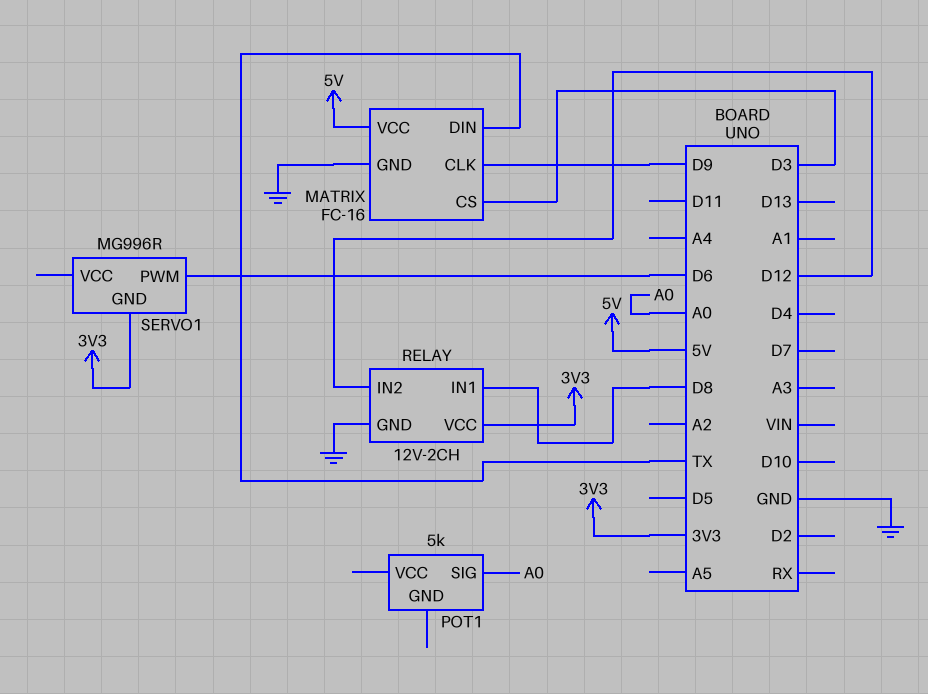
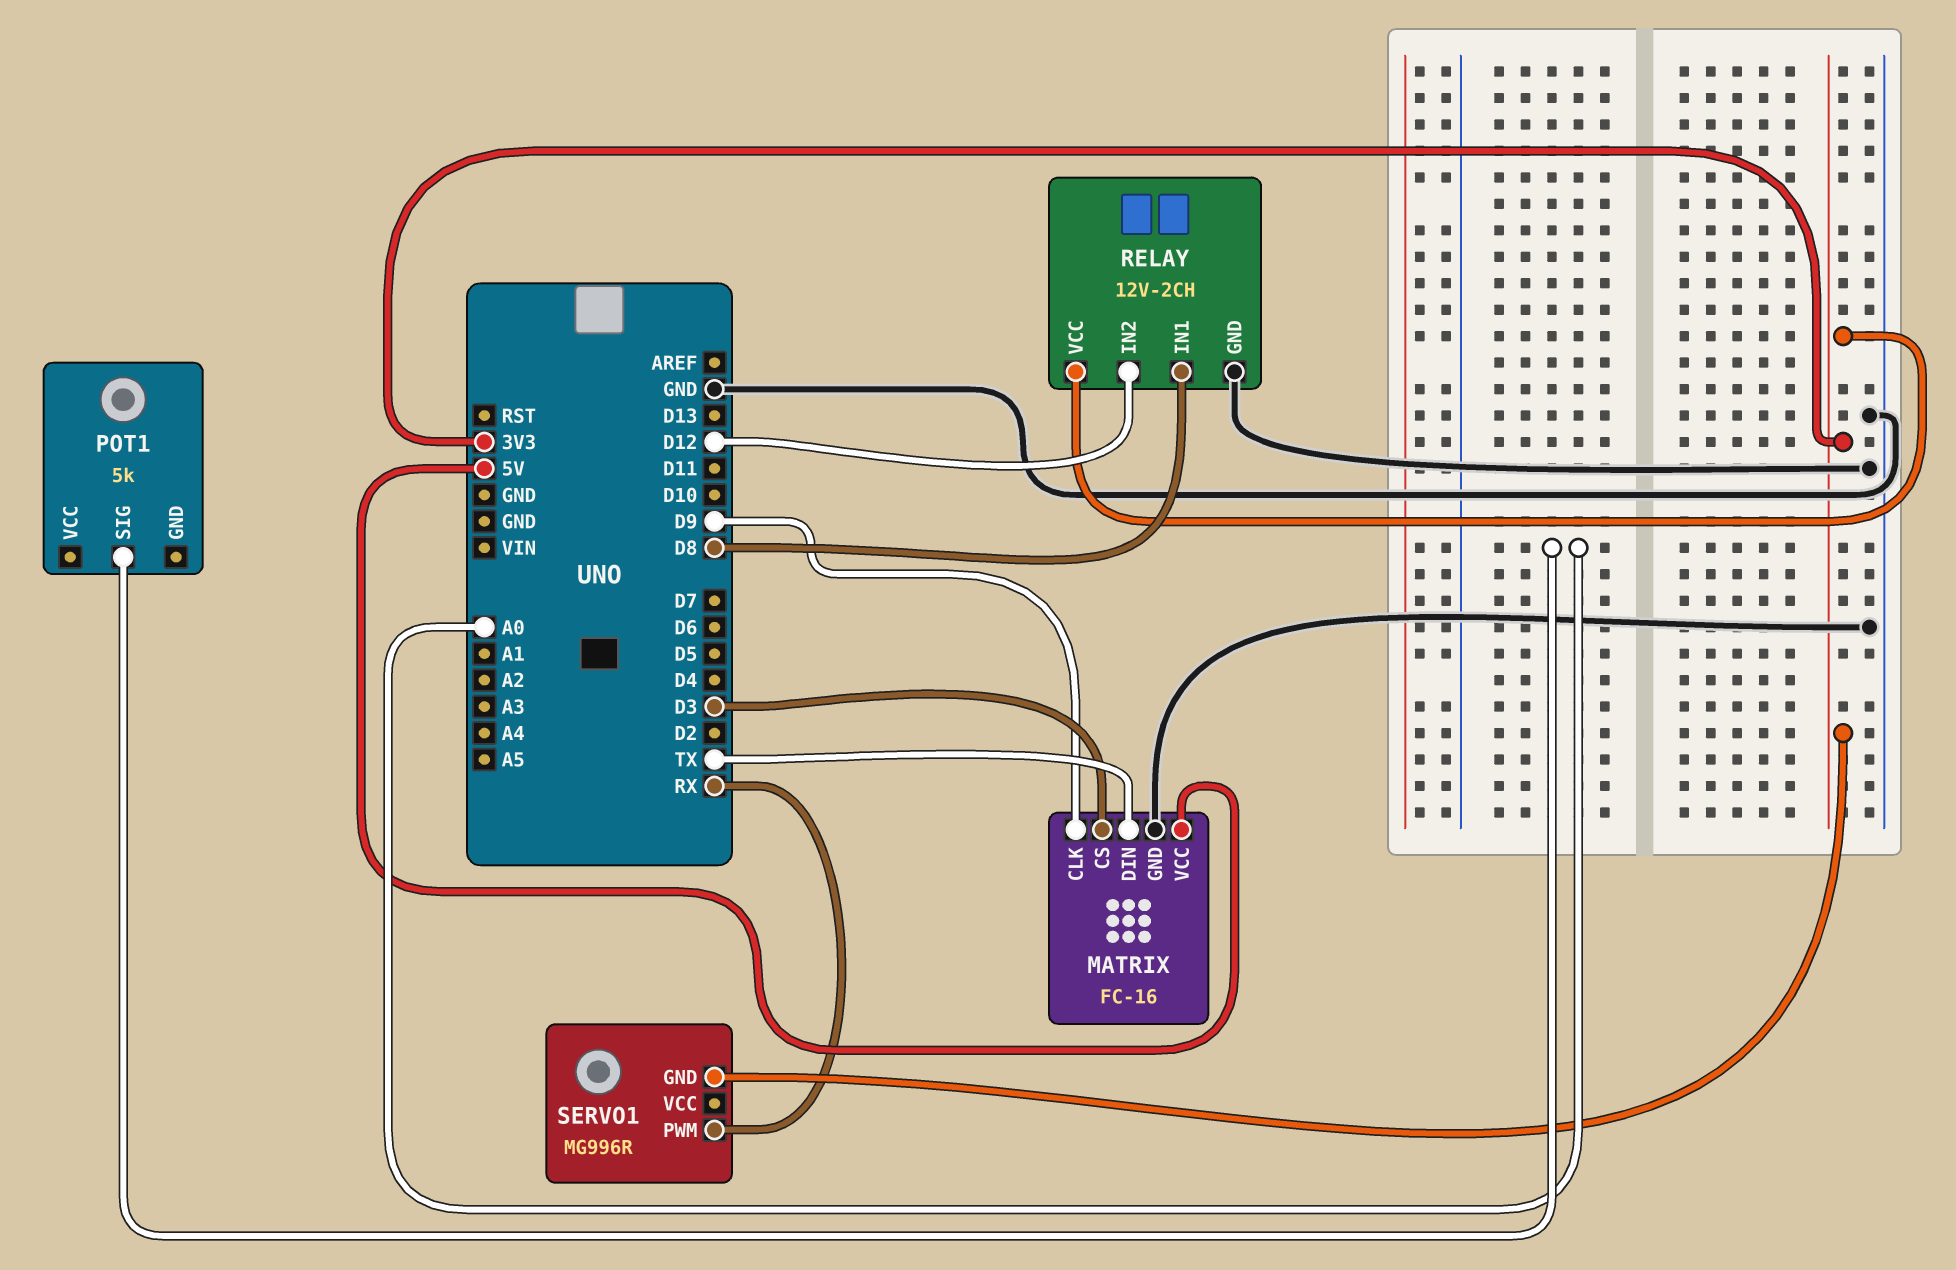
SERVO1 pin PWM: D6 -> RX

